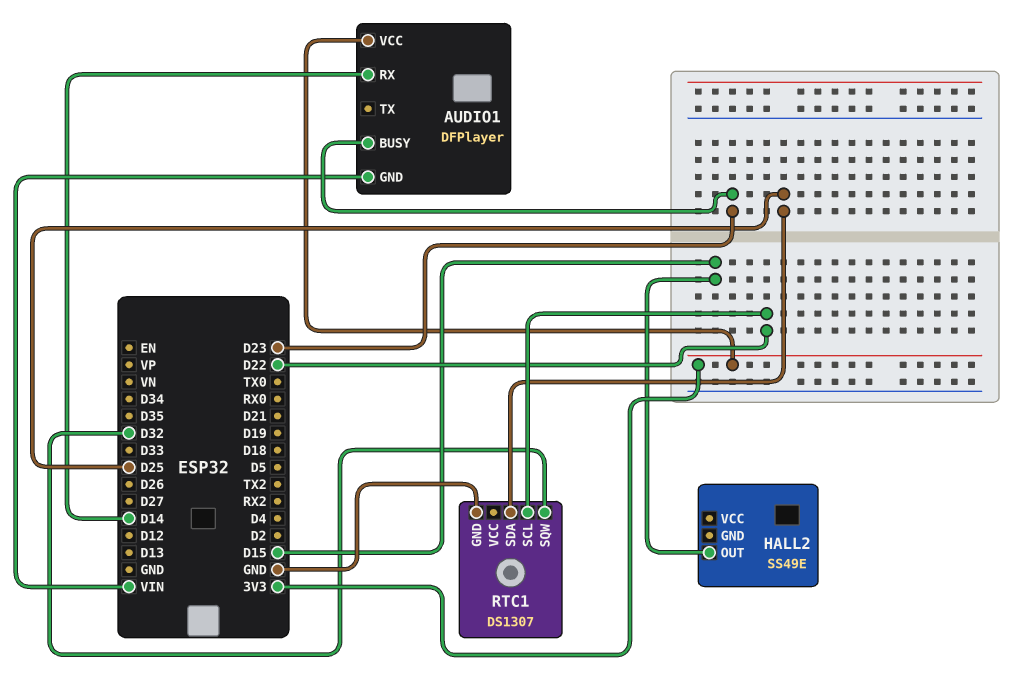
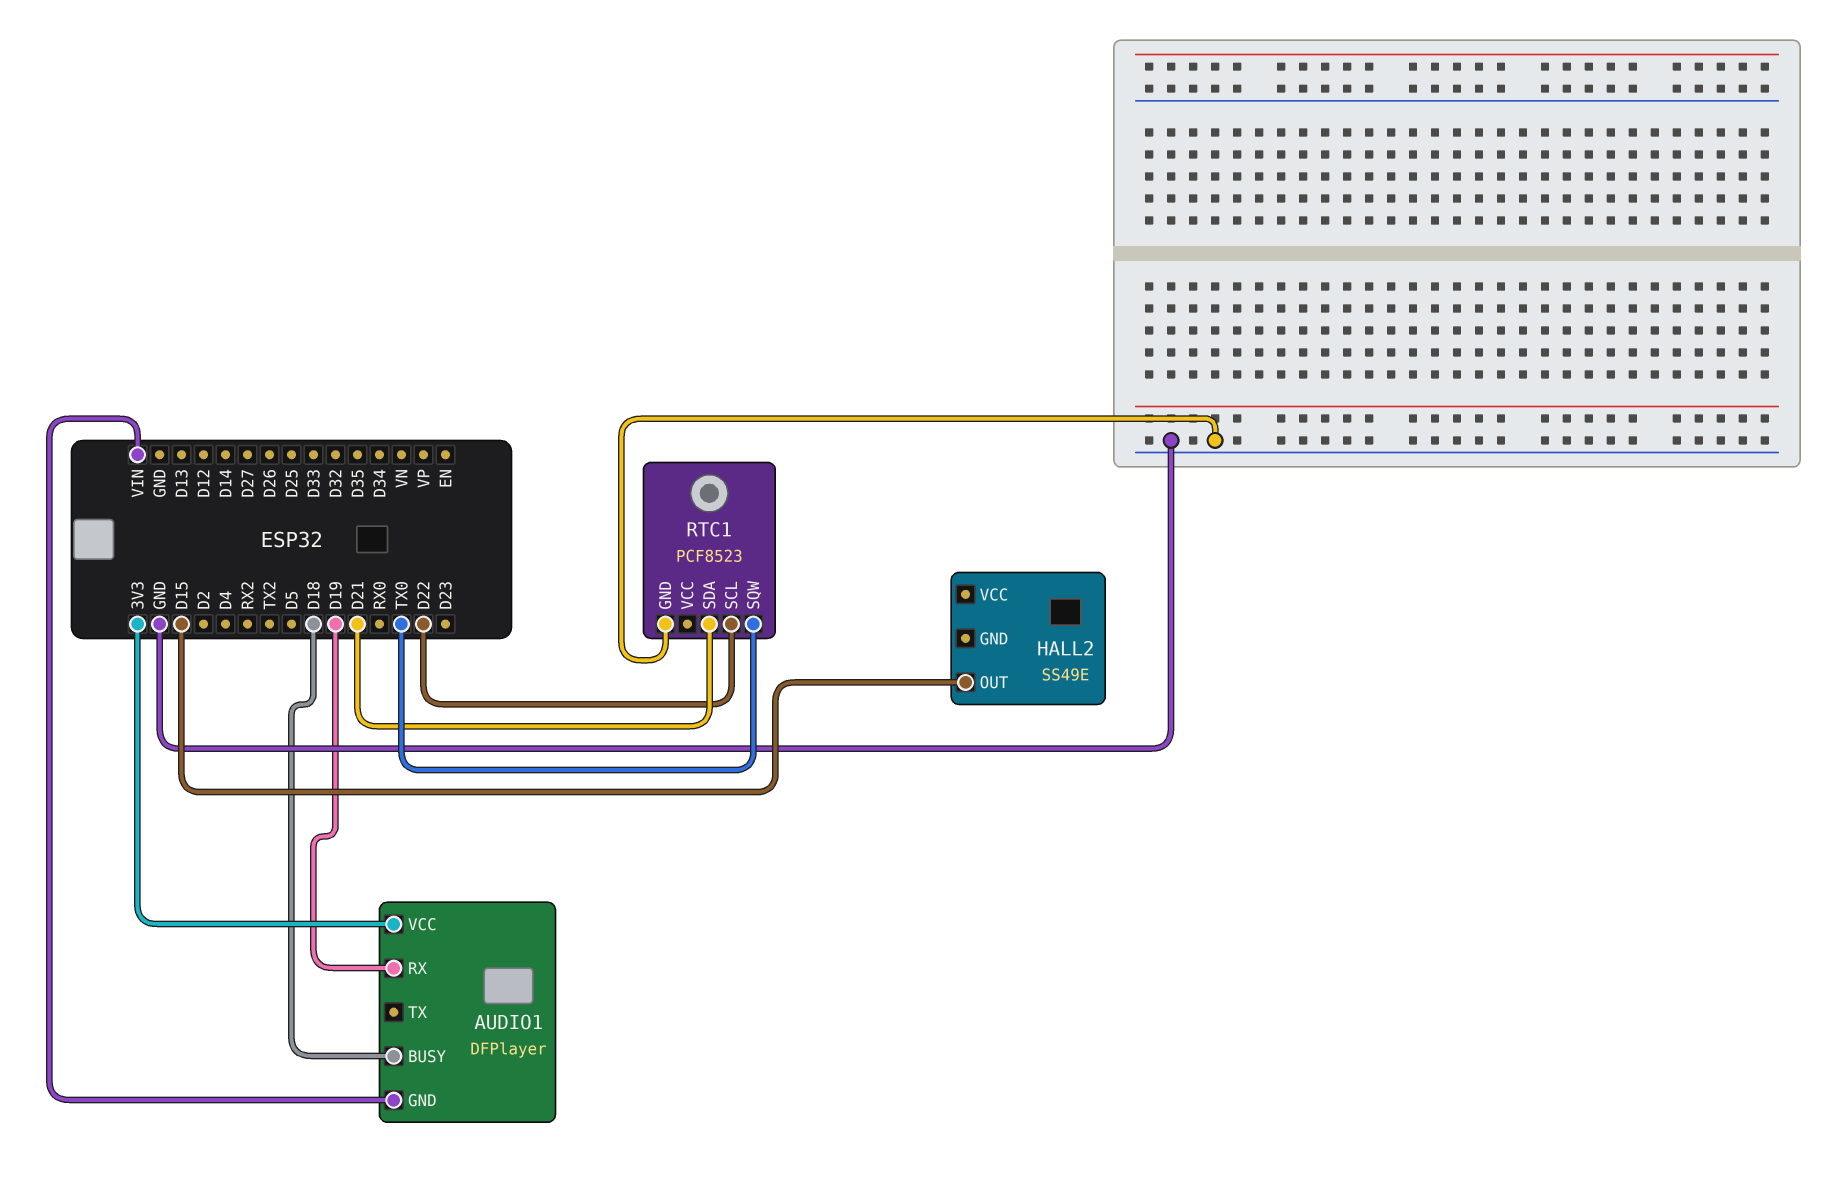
AUDIO1 pin BUSY: D23 -> D18
AUDIO1 pin RX: D14 -> D19
RTC1: DS1307 -> PCF8523
RTC1 pin SDA: D25 -> D21
RTC1 pin SQW: D32 -> TX0

